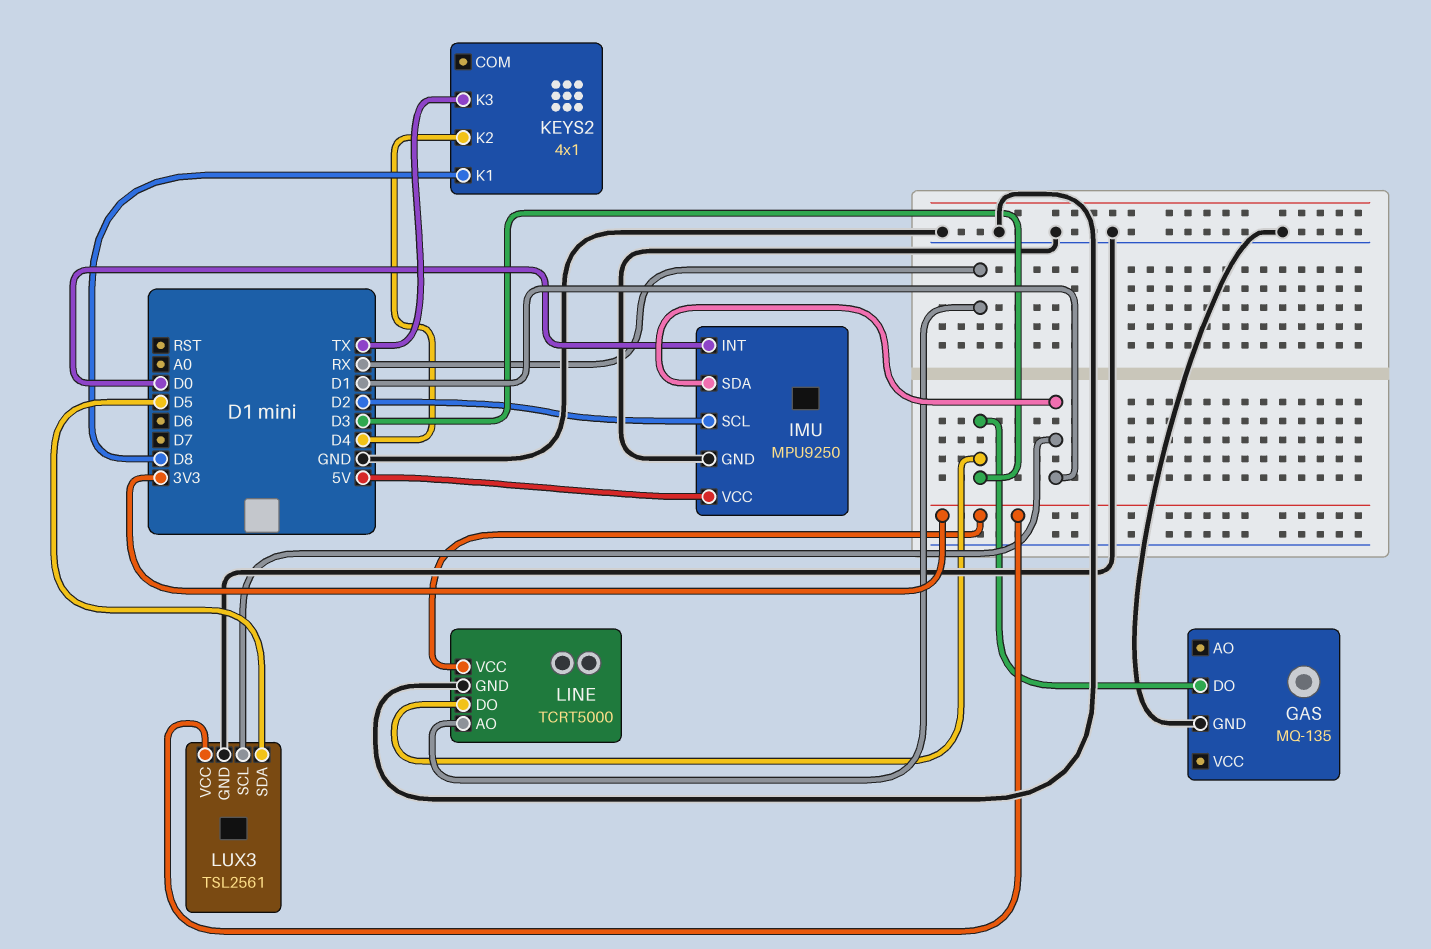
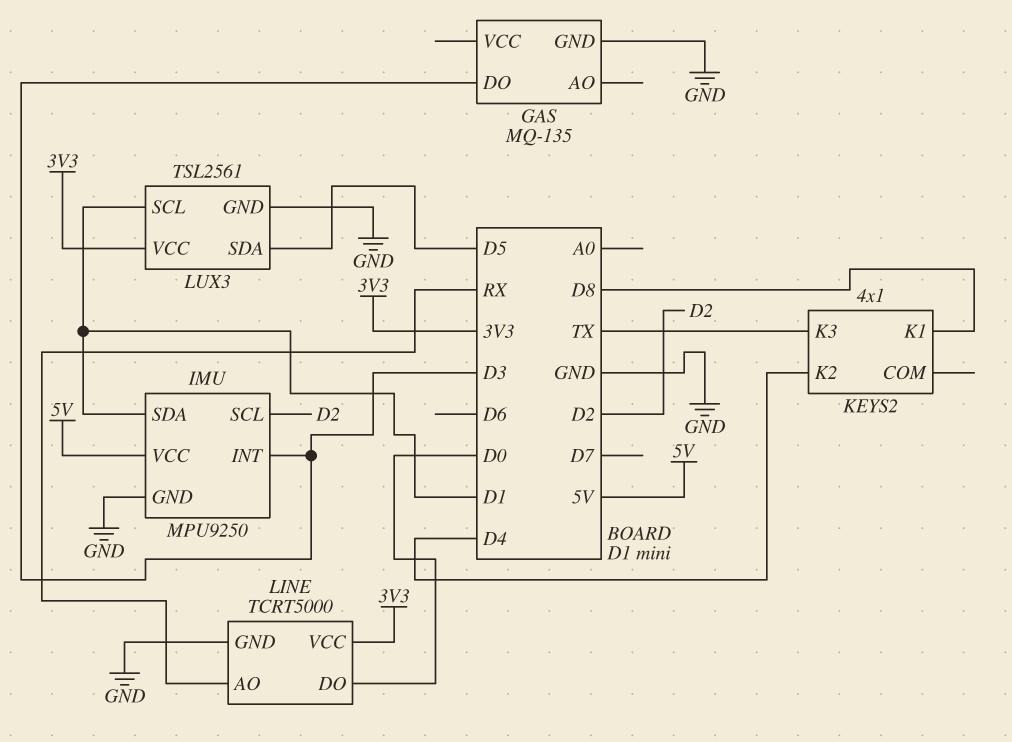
IMU pin INT: D0 -> D3
LINE pin DO: D3 -> D0

